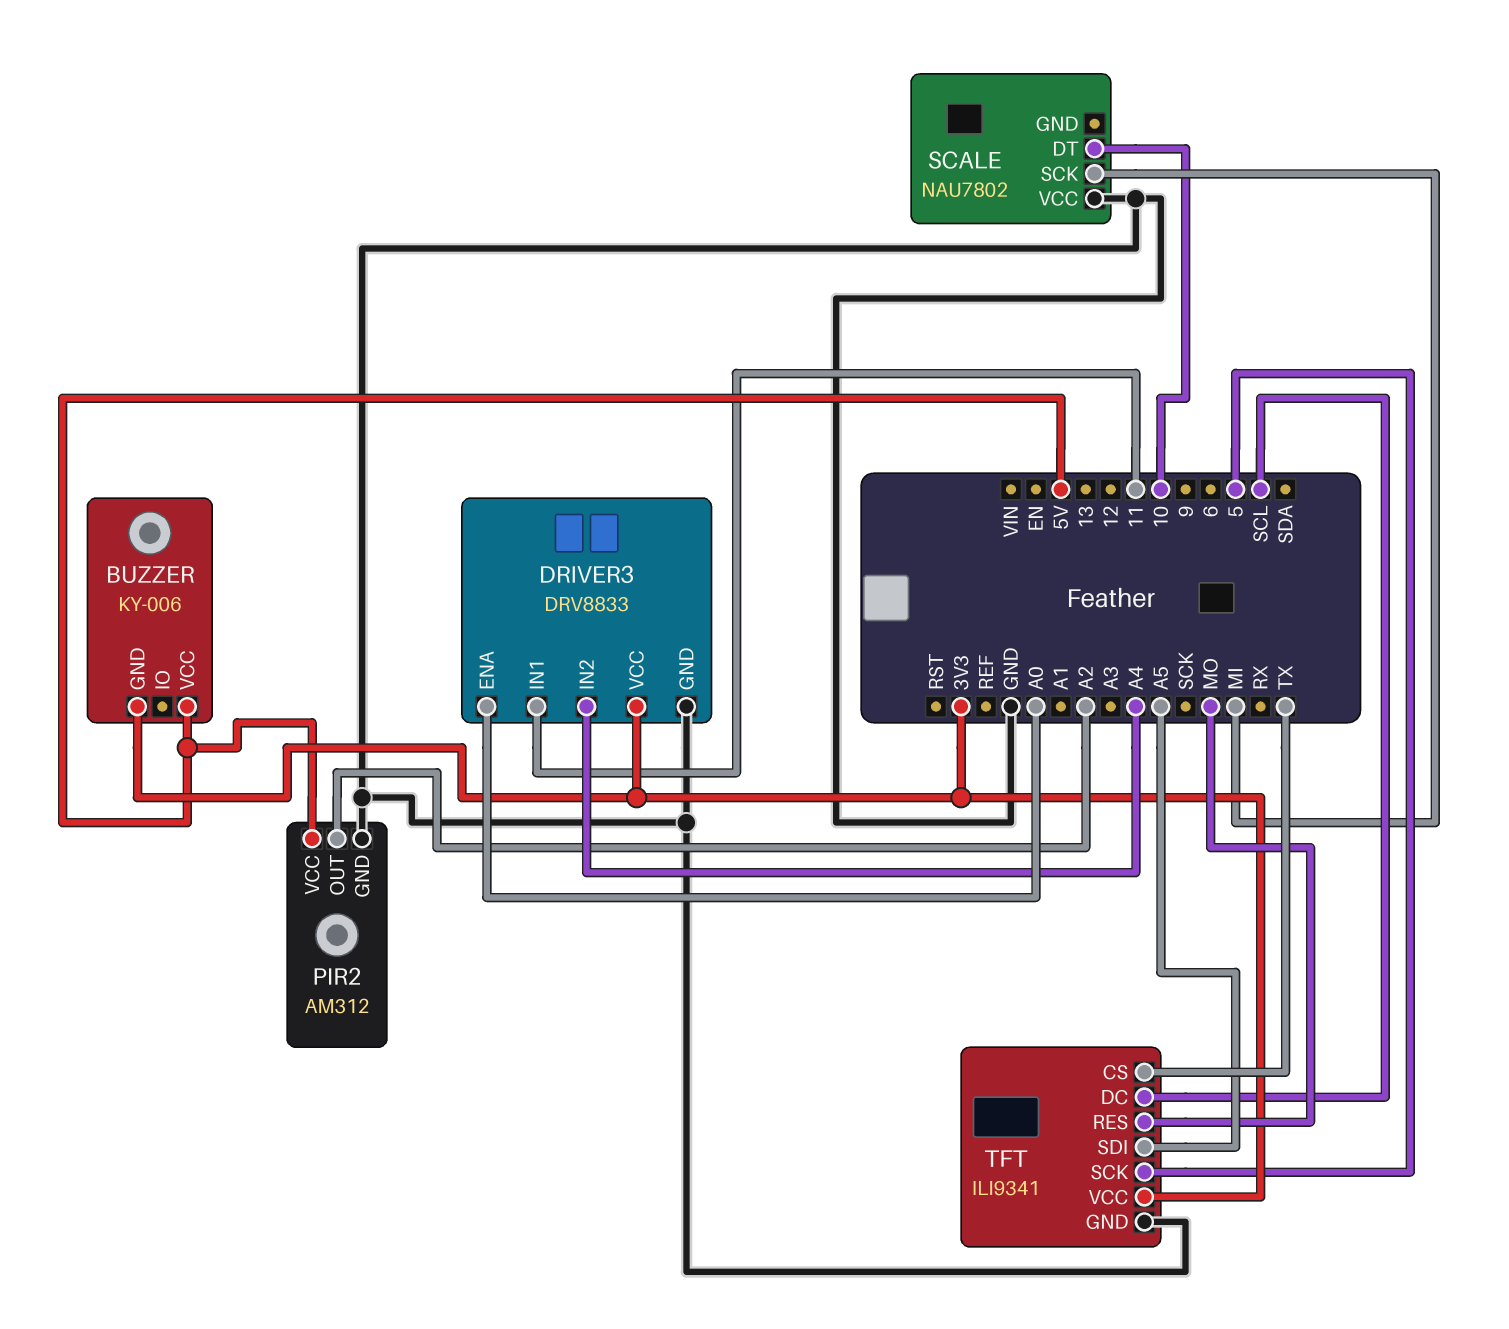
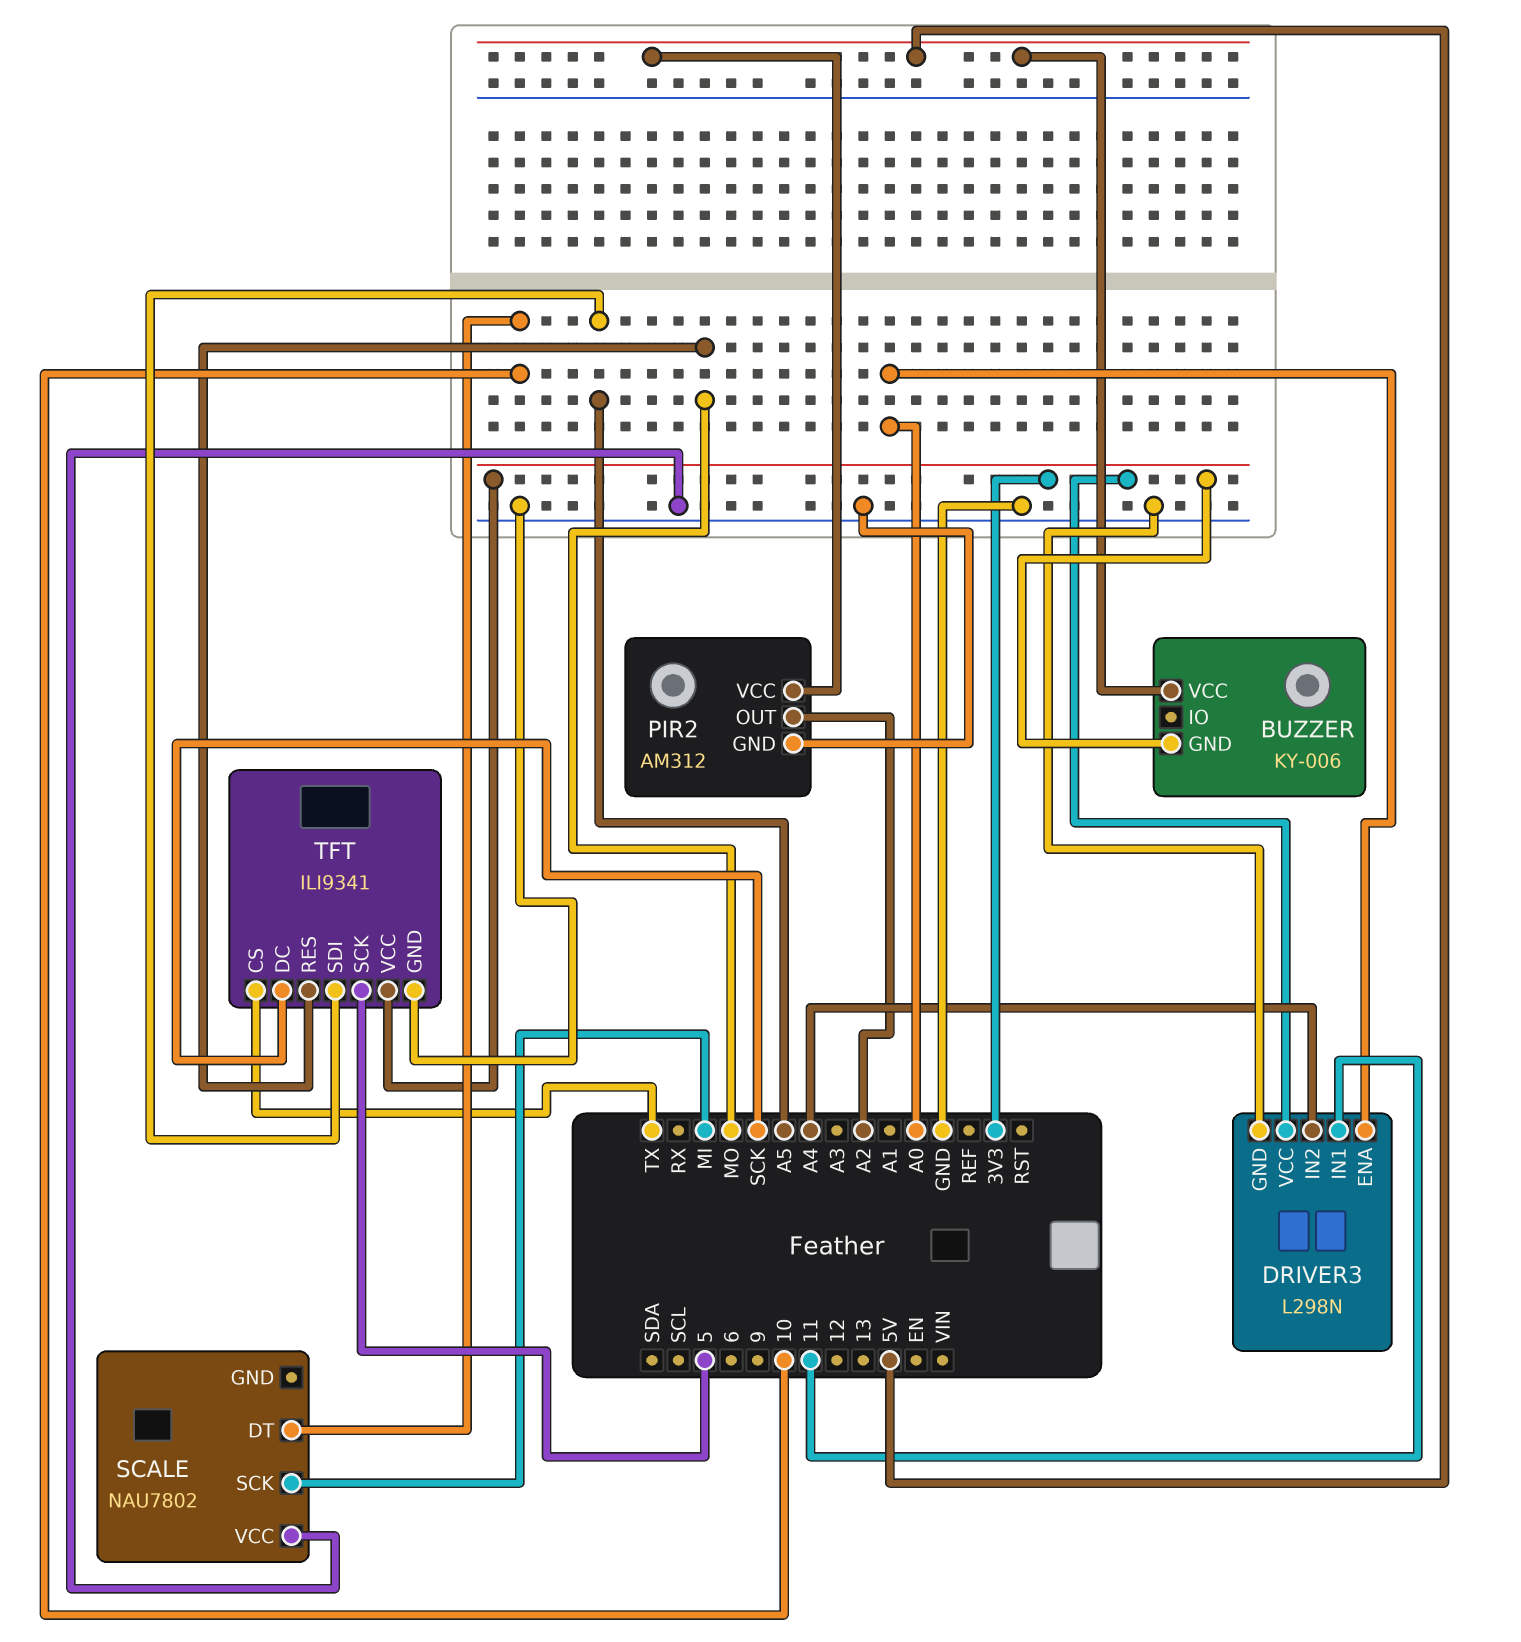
DRIVER3: DRV8833 -> L298N
TFT pin DC: SCL -> SCK

